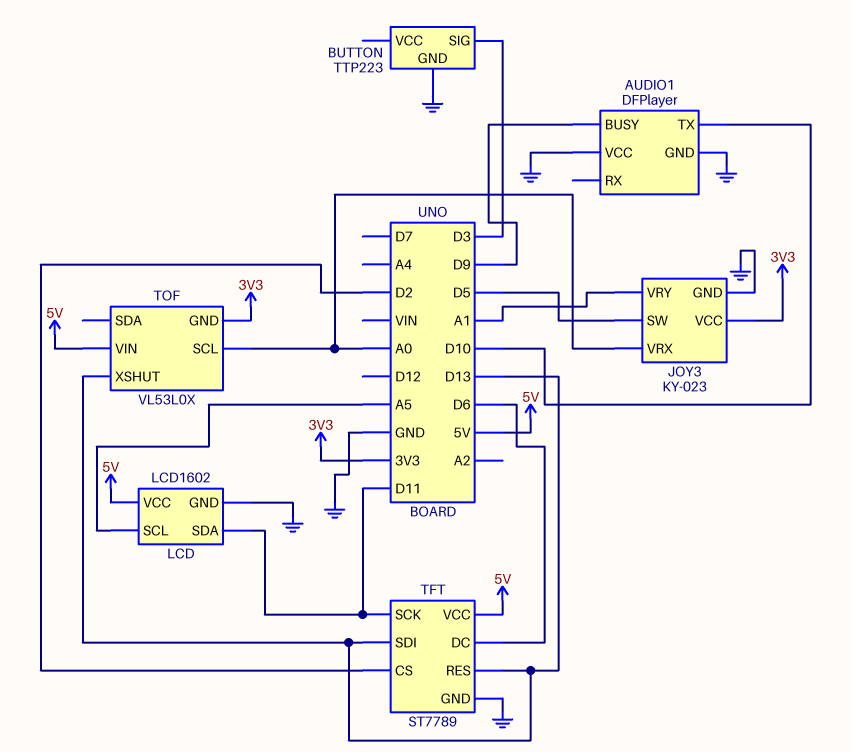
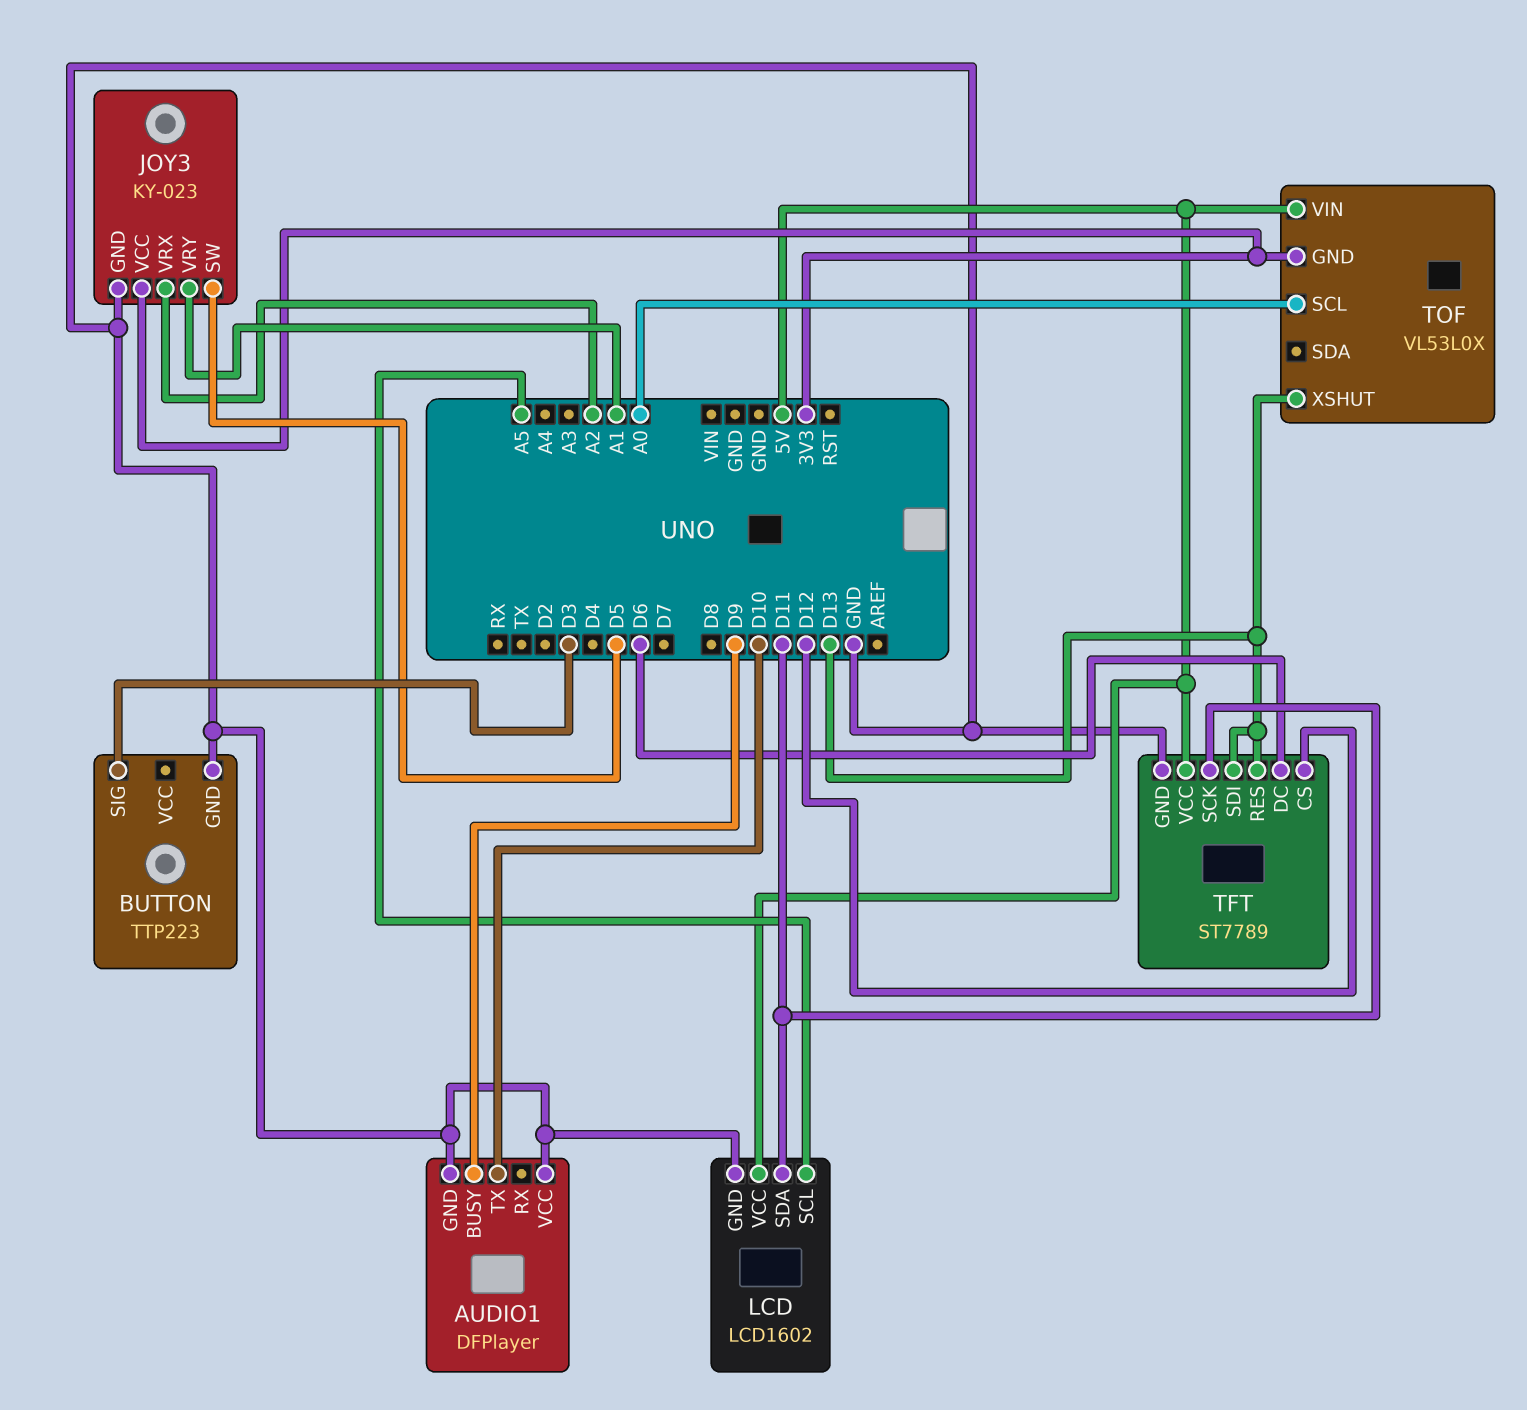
JOY3 pin VRX: A0 -> A2
TFT pin CS: D2 -> D12

